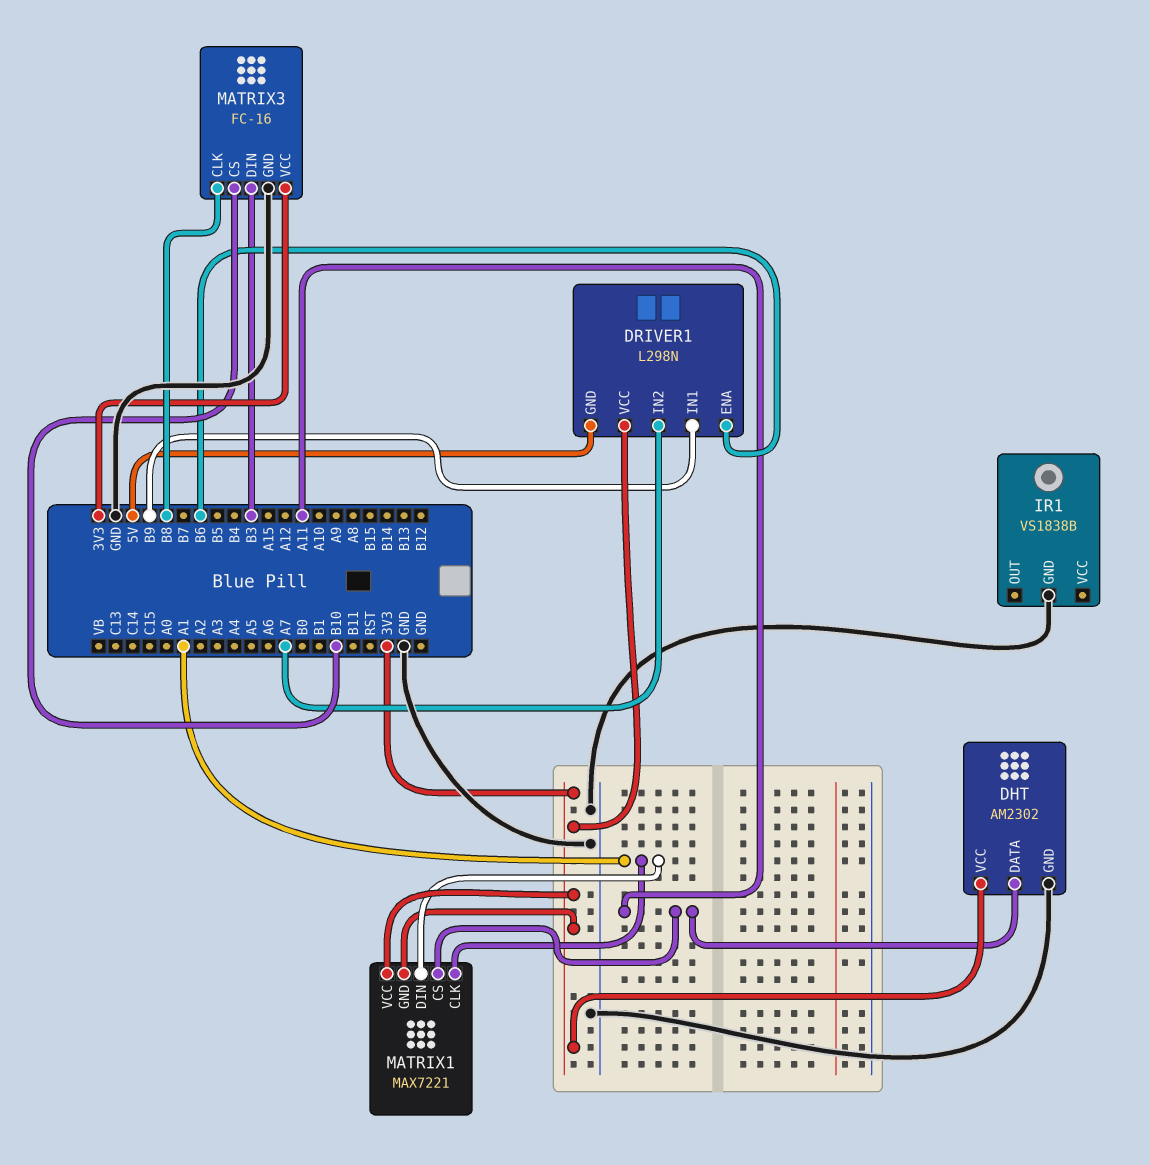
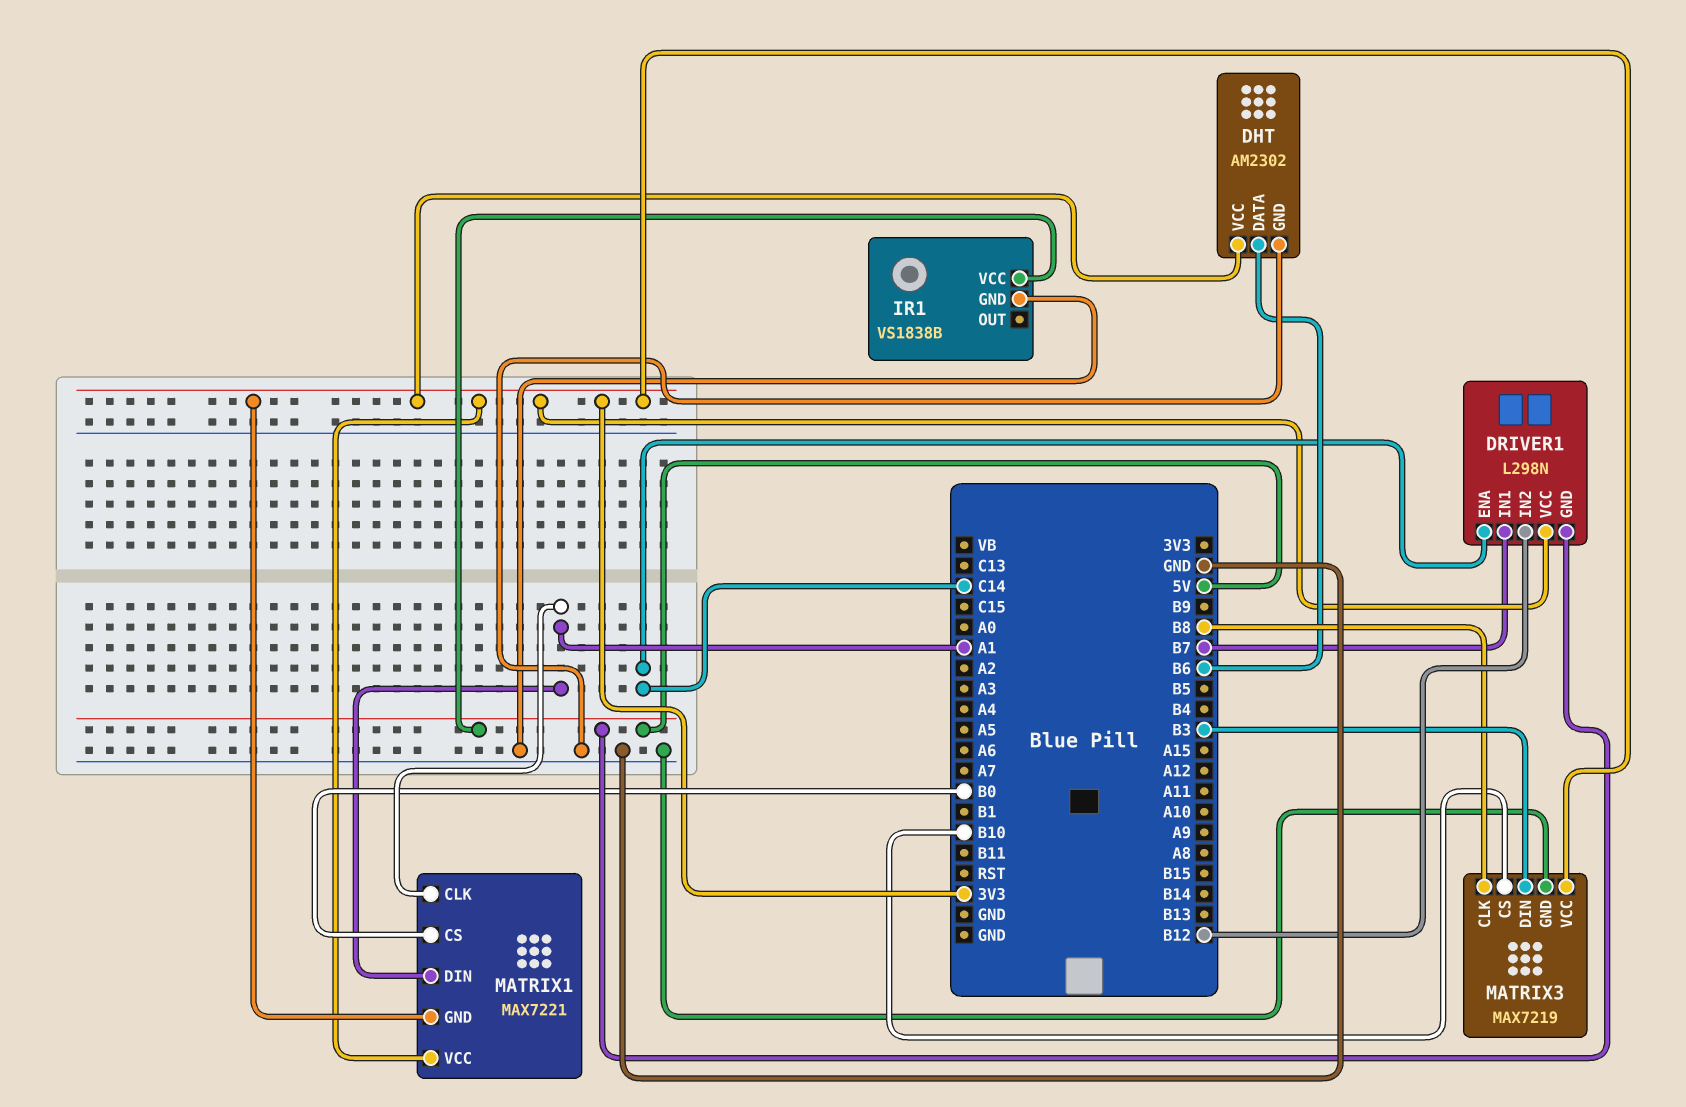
DHT pin DATA: A11 -> B6
DRIVER1 pin ENA: B6 -> C14
DRIVER1 pin IN1: B9 -> B7
DRIVER1 pin IN2: A7 -> B12
IR1 pin VCC: none -> 5V
MATRIX1 pin CS: A11 -> B0
MATRIX3: FC-16 -> MAX7219

